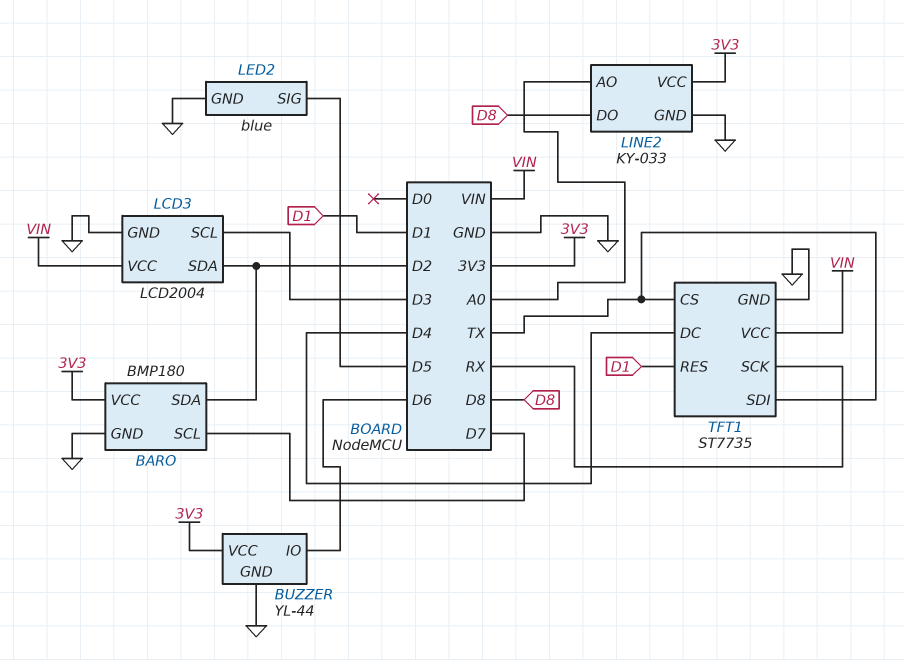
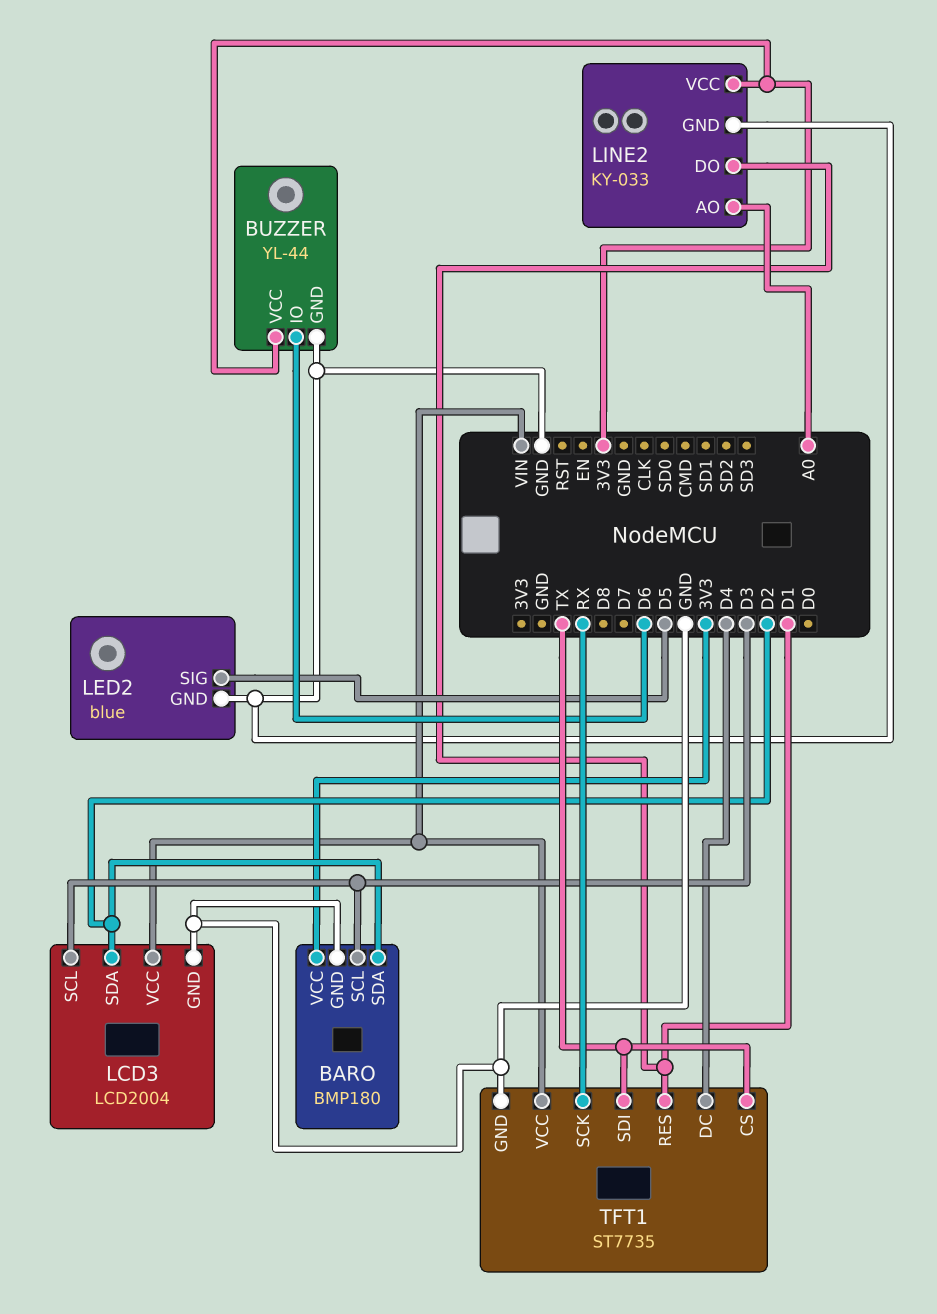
BARO pin SCL: D7 -> D3
LINE2 pin DO: D8 -> D1

